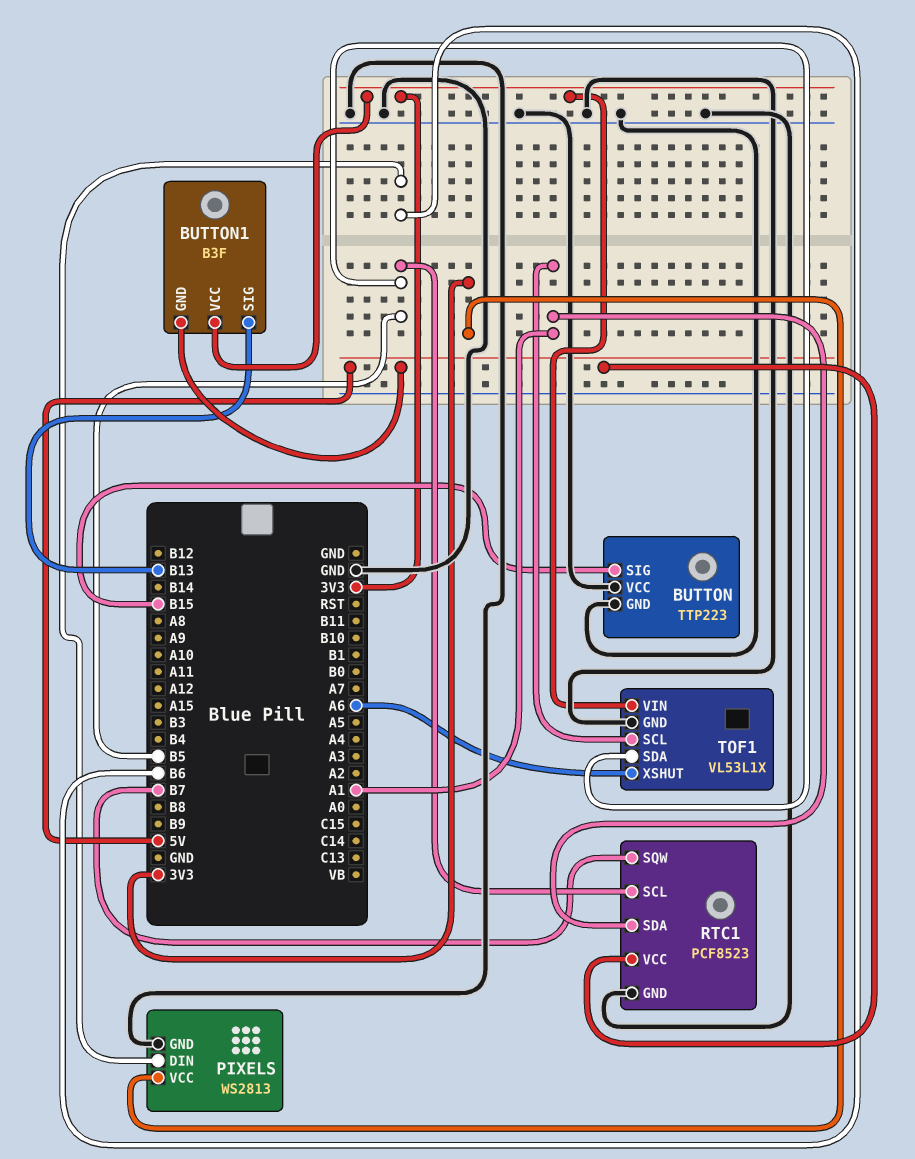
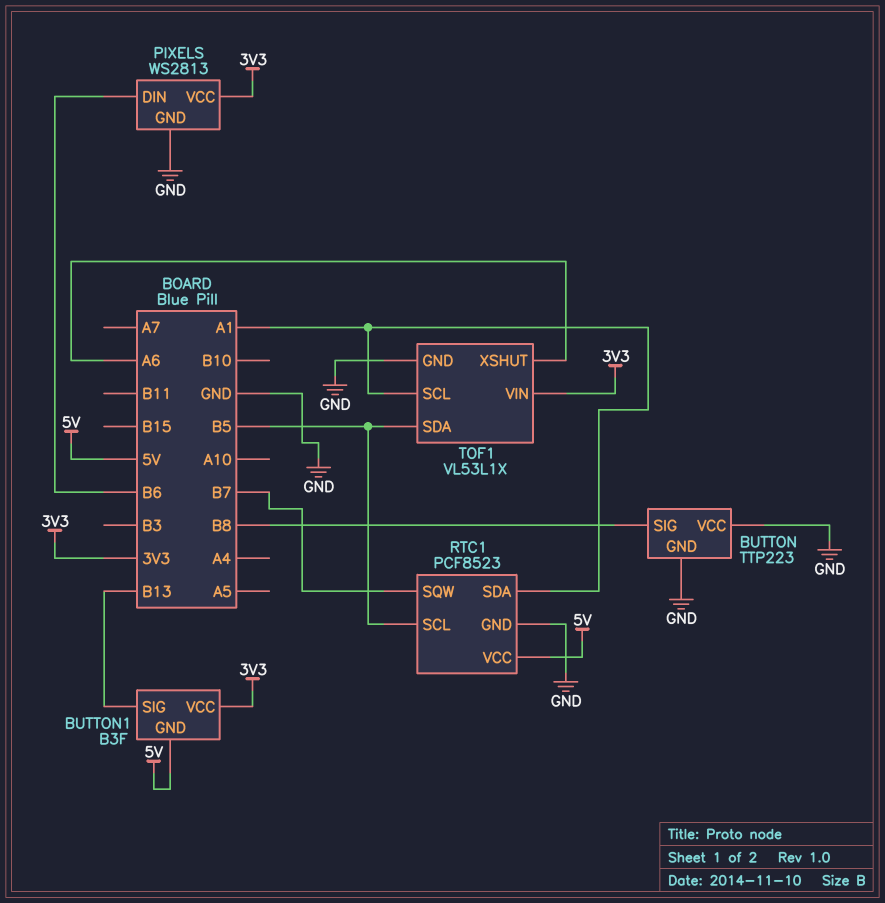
BUTTON pin SIG: B15 -> B8

